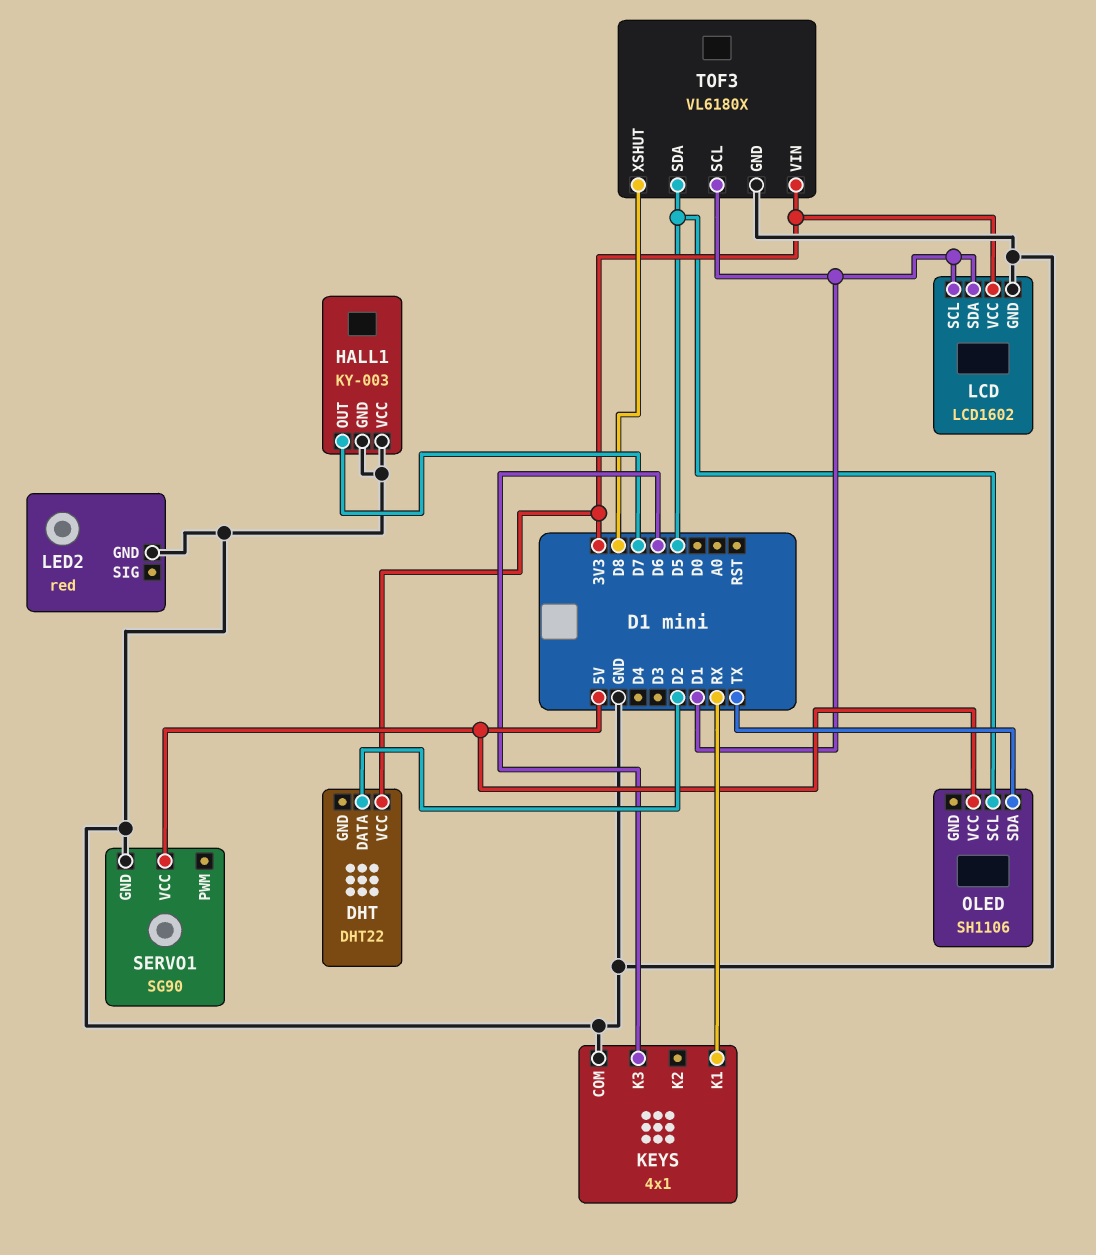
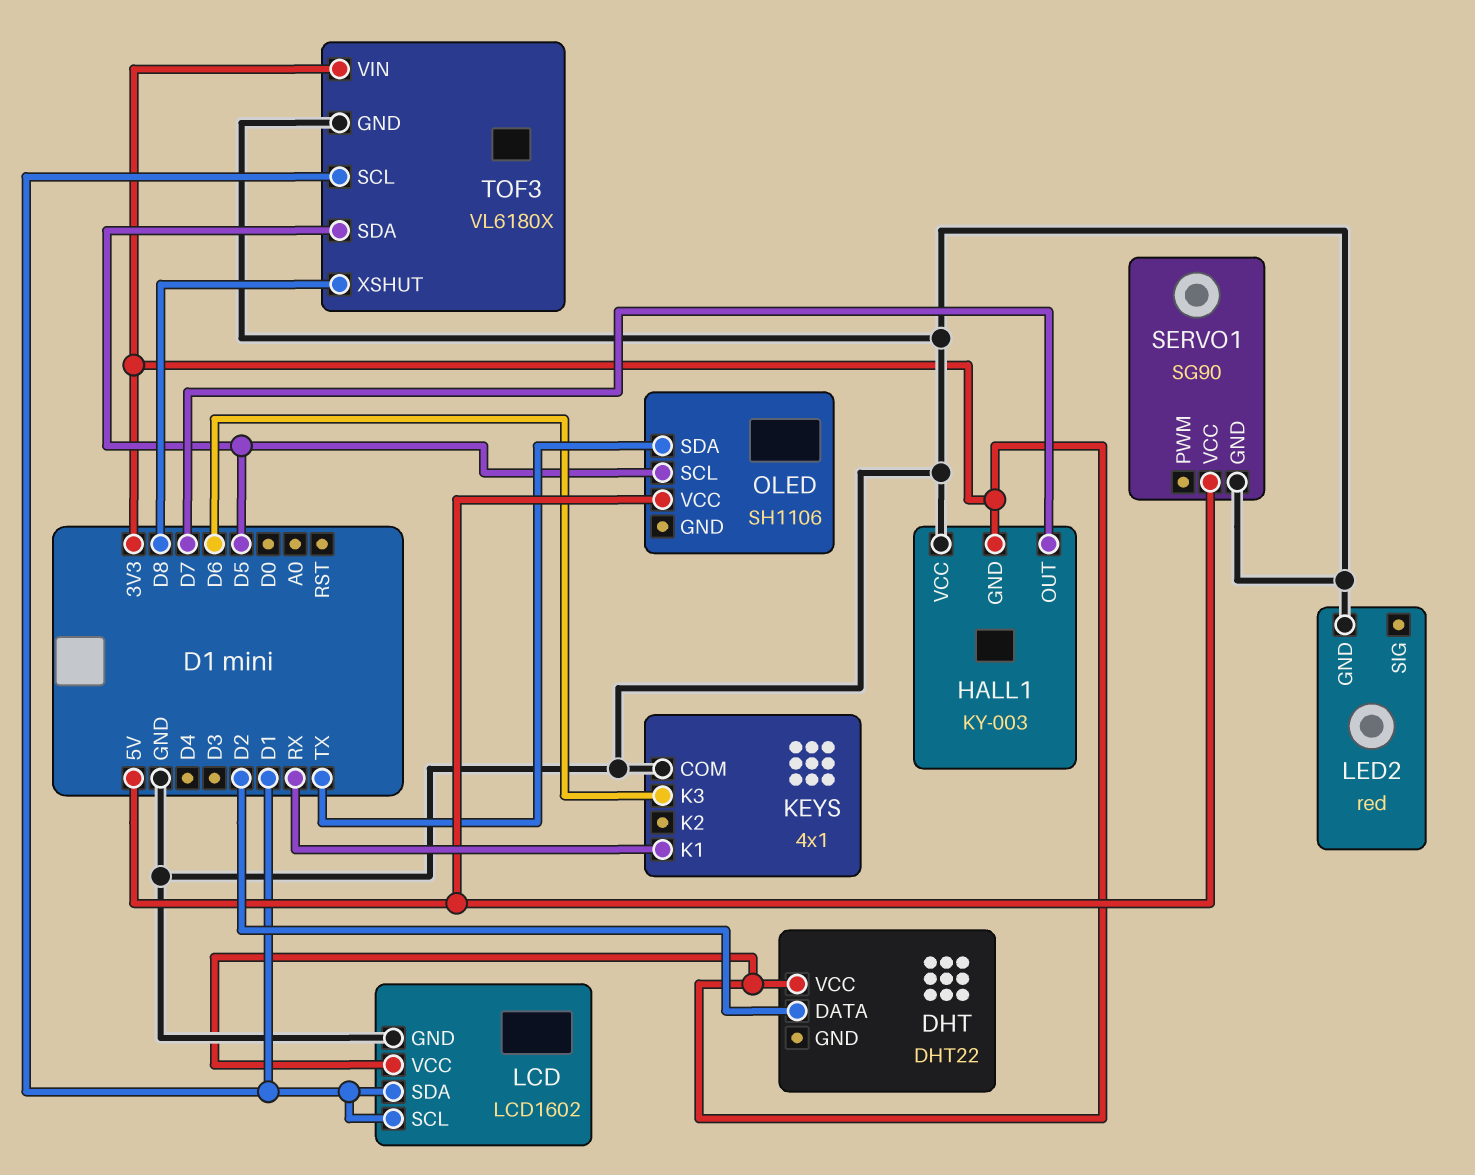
HALL1 pin GND: GND -> 3V3

